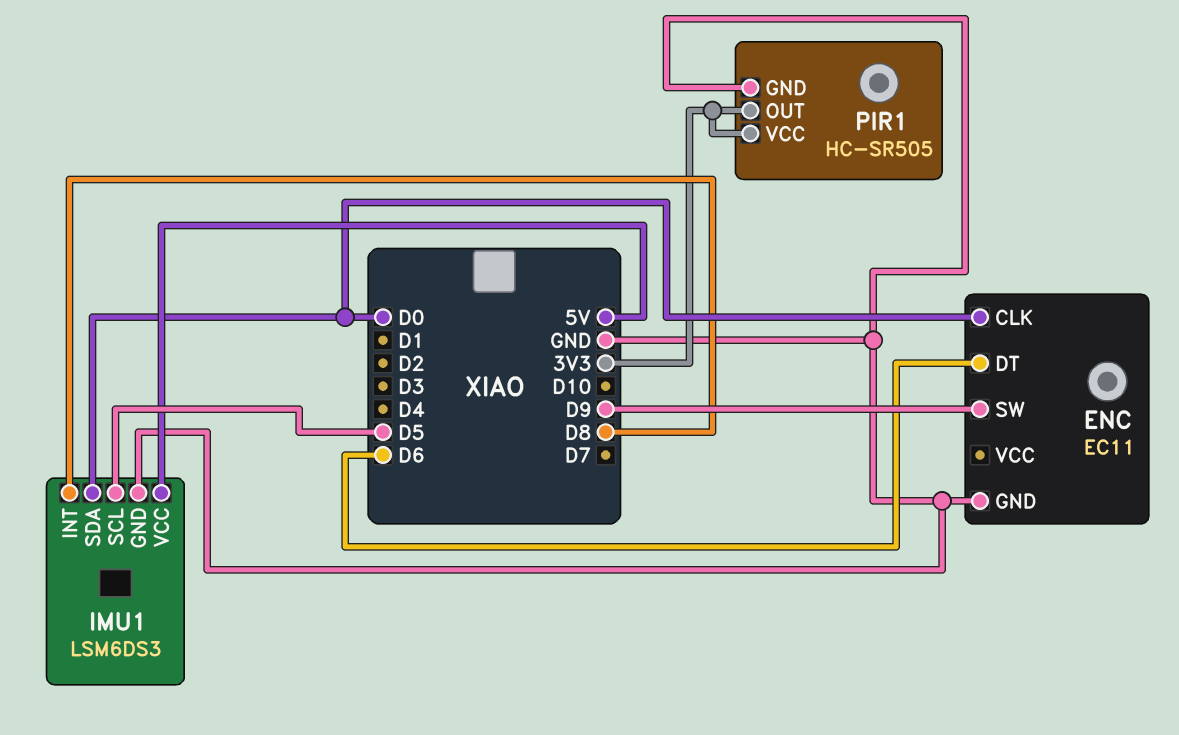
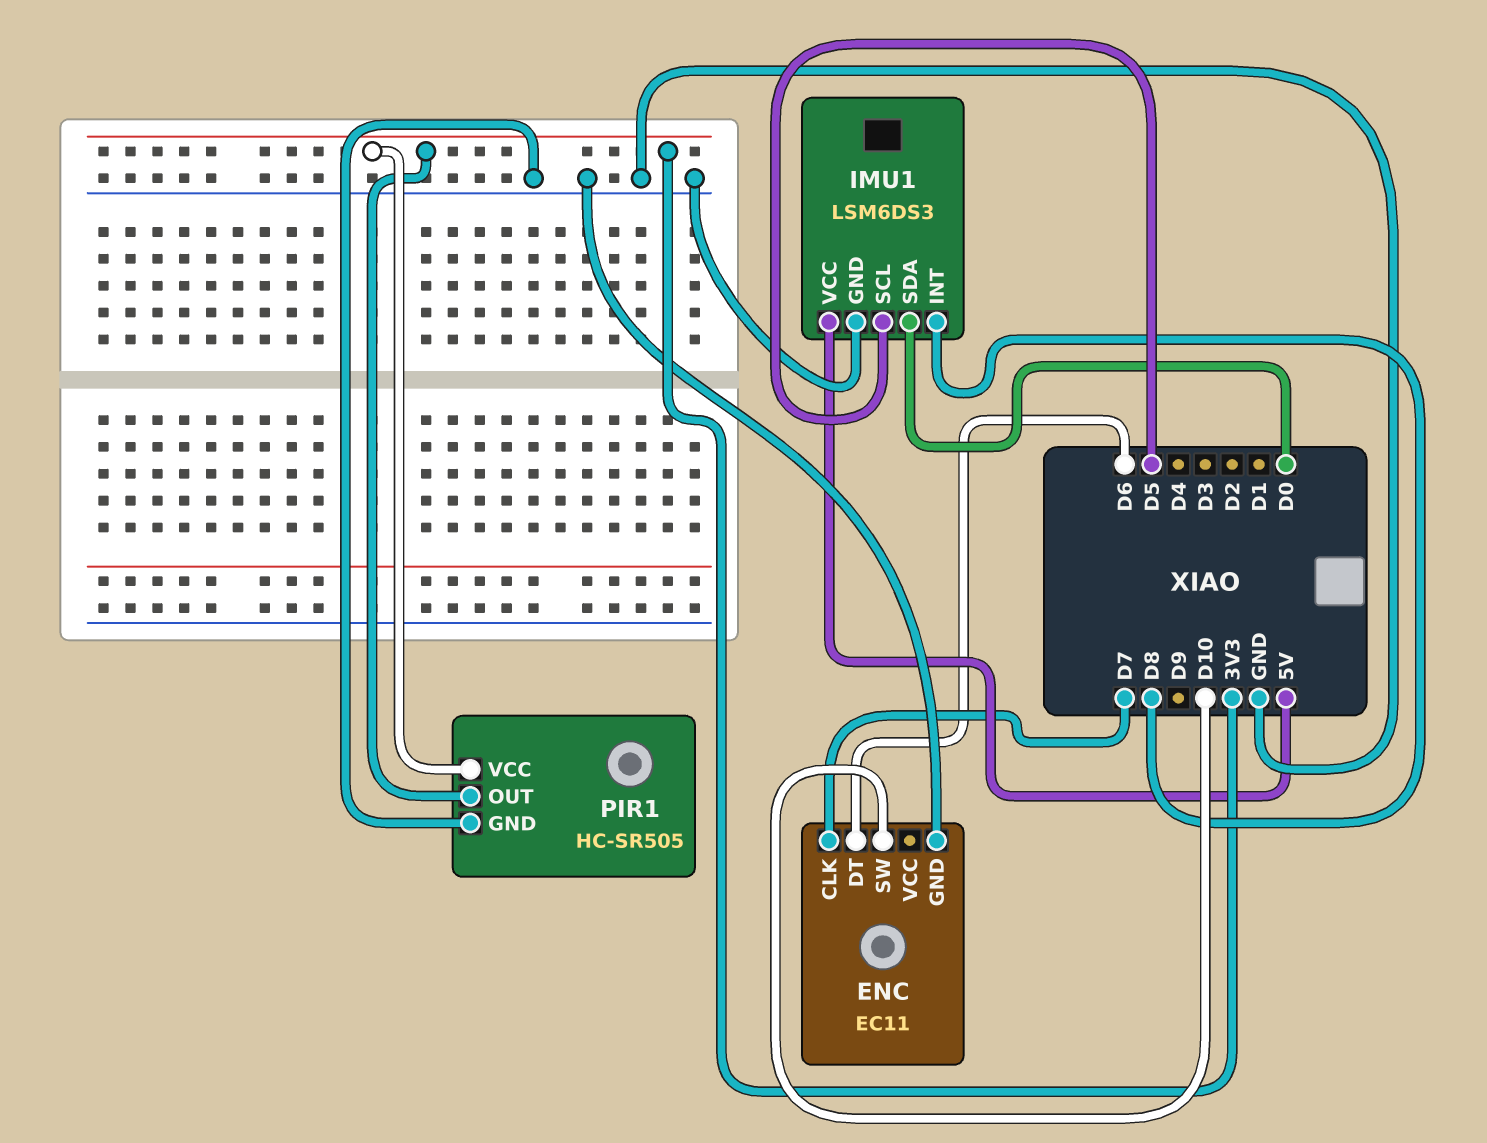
ENC pin CLK: D0 -> D7
ENC pin SW: D9 -> D10

